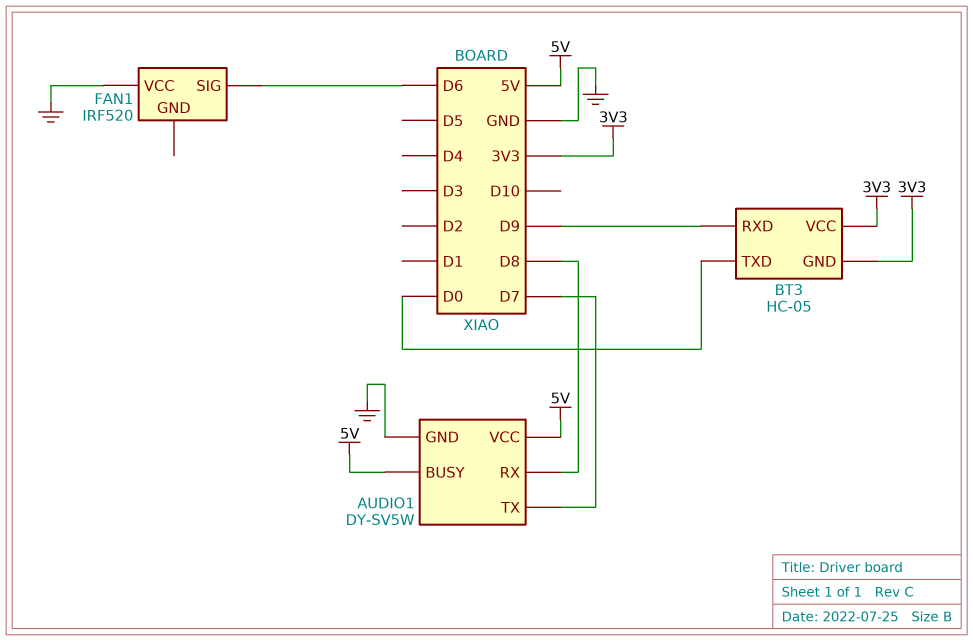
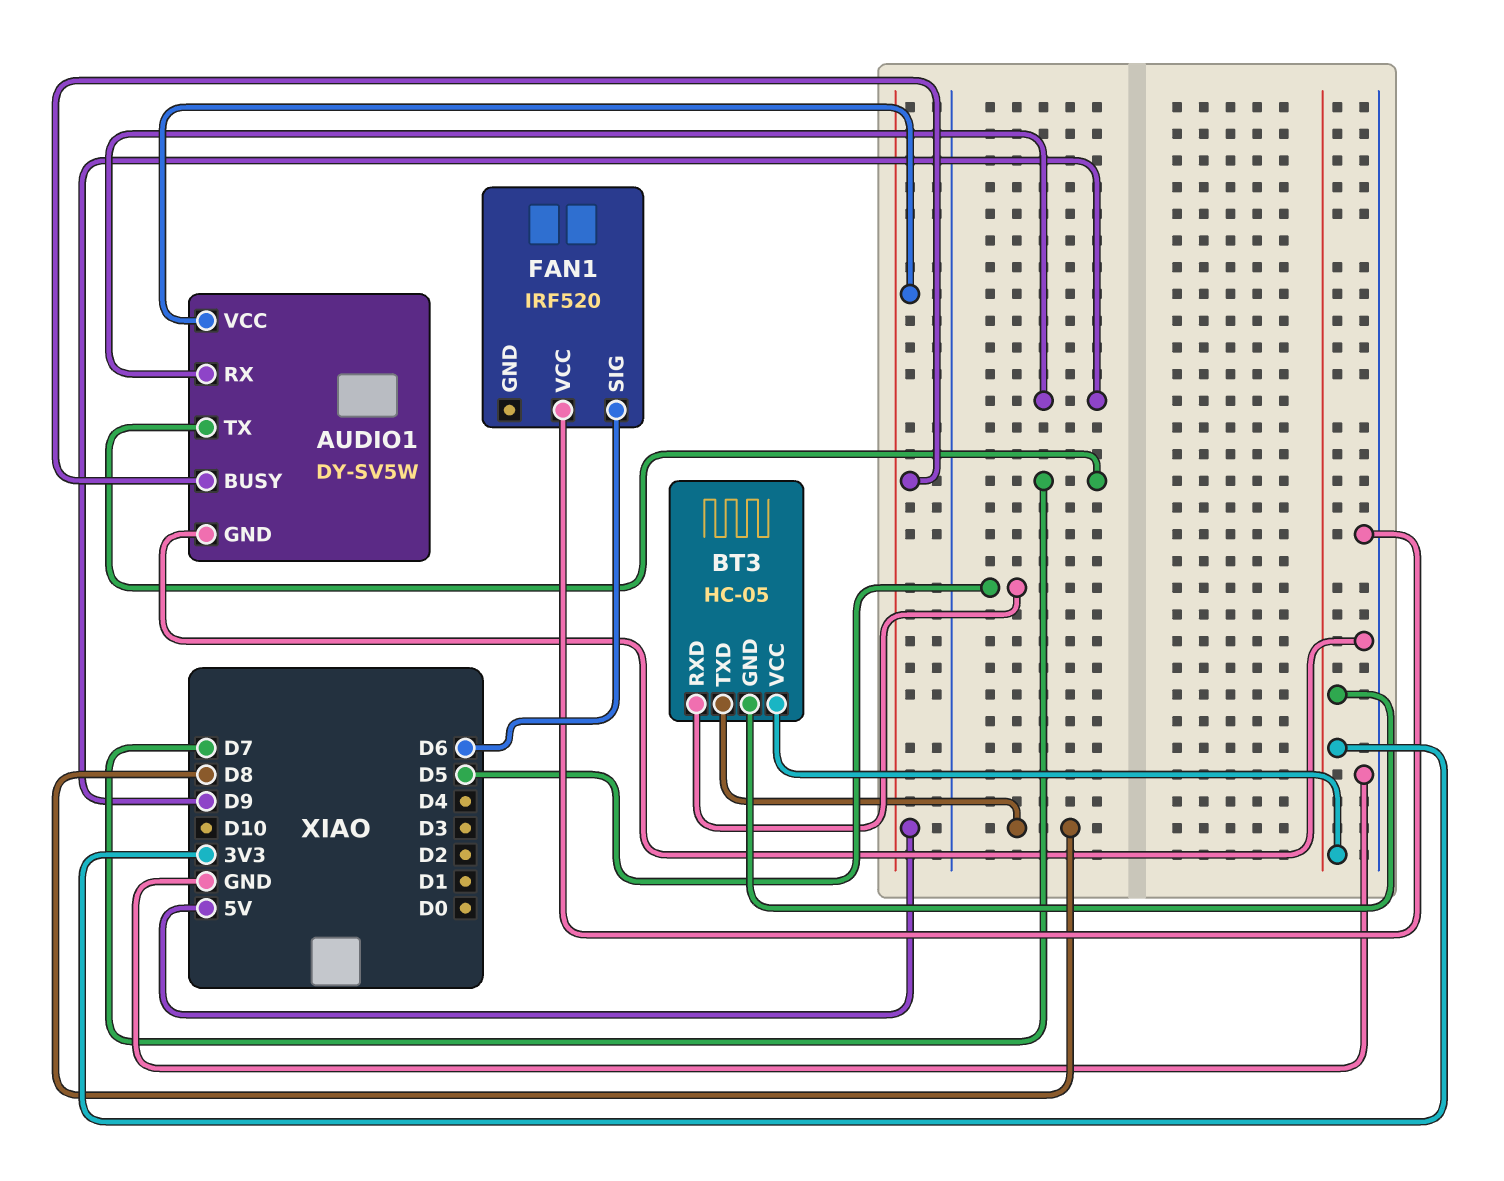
AUDIO1 pin RX: D8 -> D9
BT3 pin RXD: D9 -> D5
BT3 pin TXD: D0 -> D8

